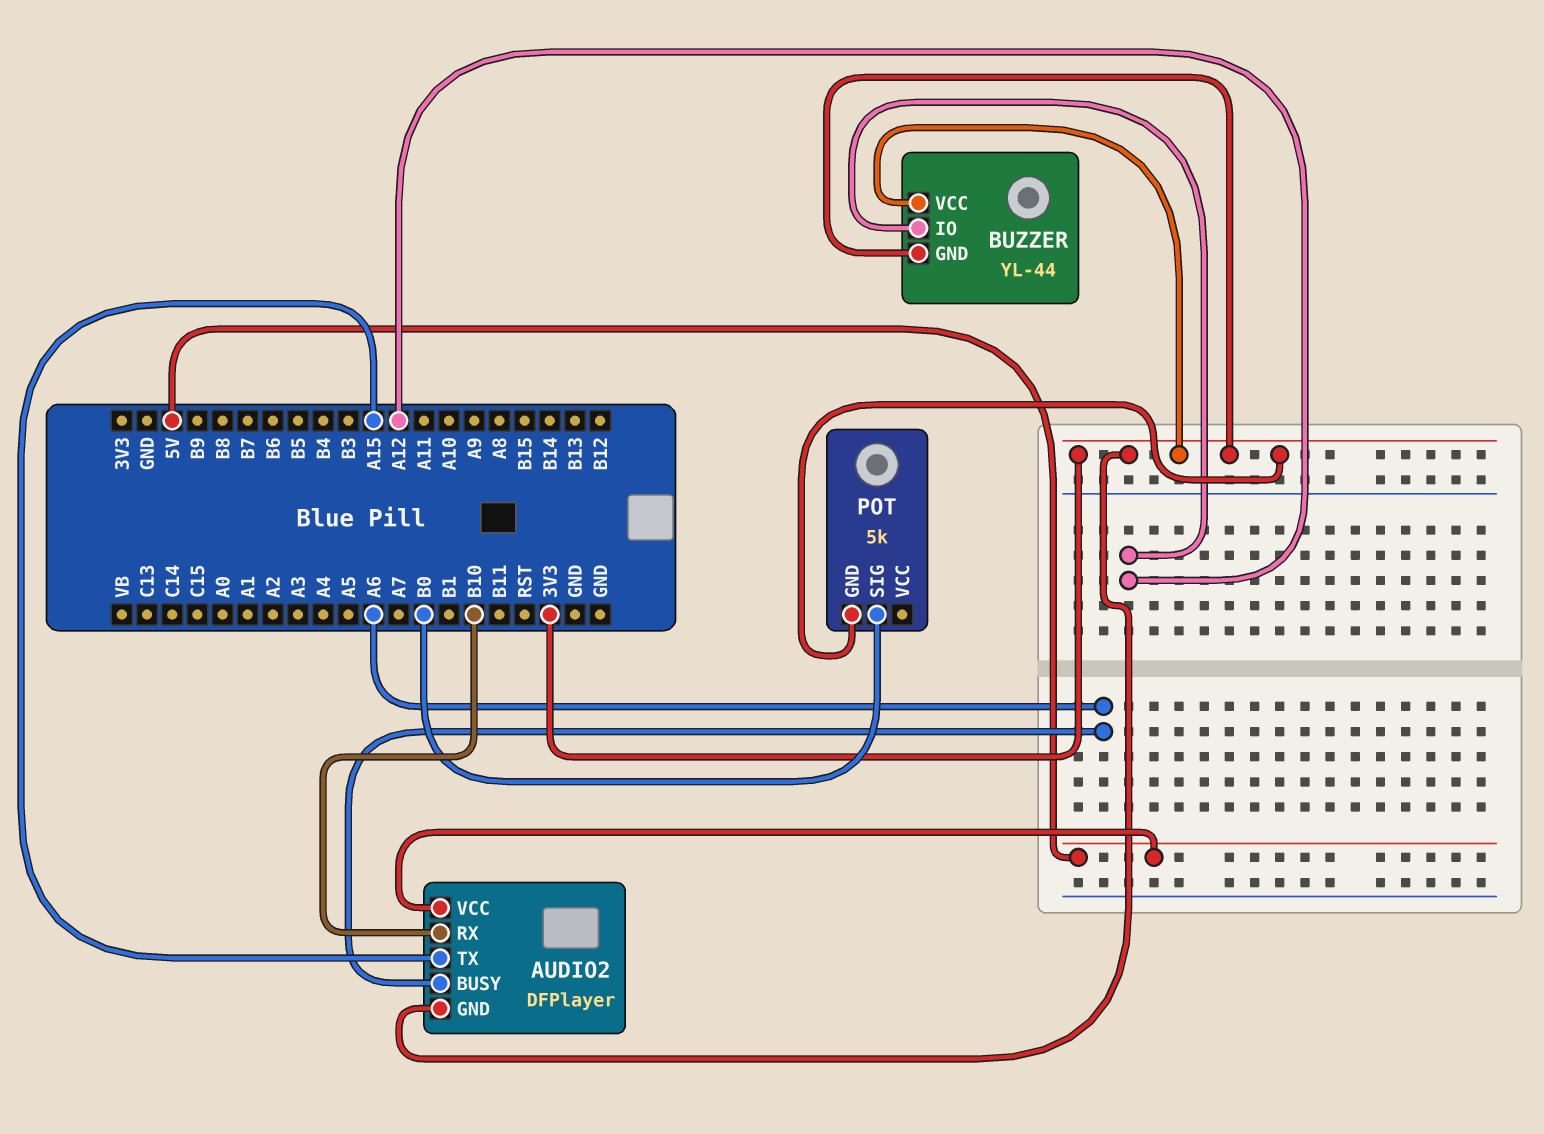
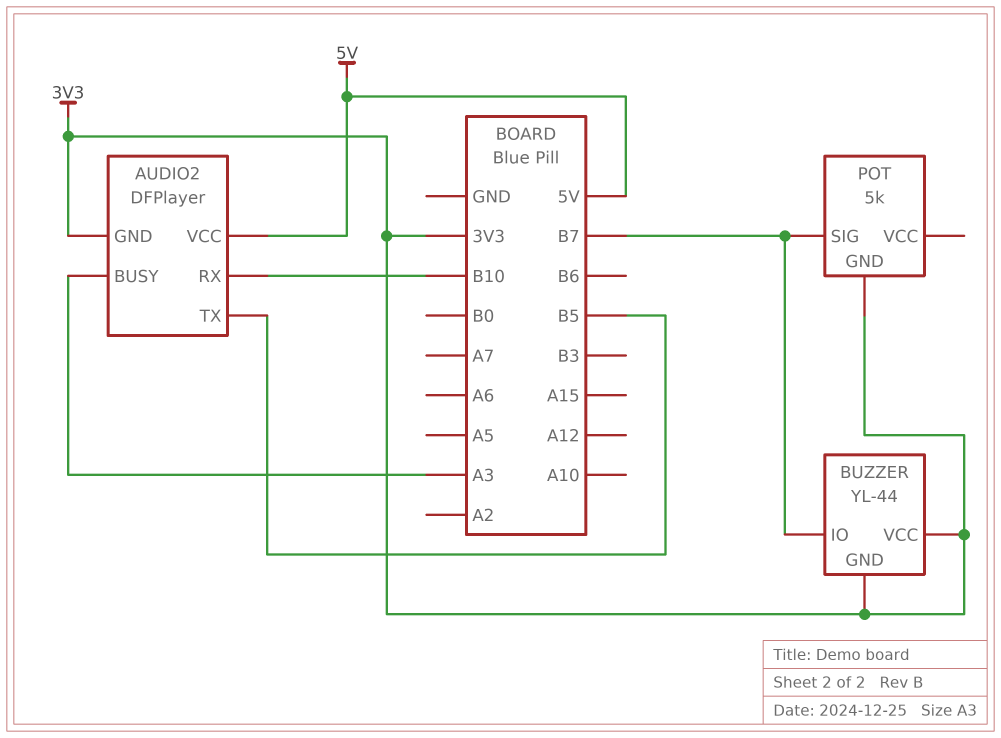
AUDIO2 pin BUSY: A6 -> A3
AUDIO2 pin TX: A15 -> B5
BUZZER pin IO: A12 -> B7
POT pin SIG: B0 -> B7

